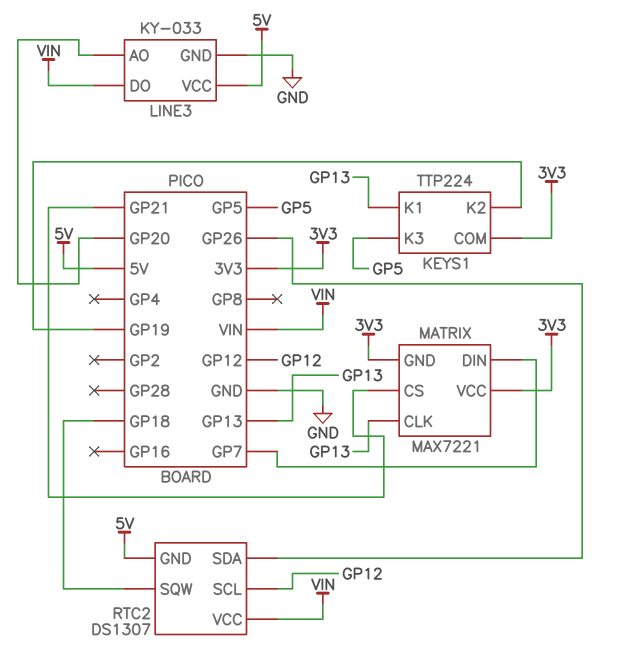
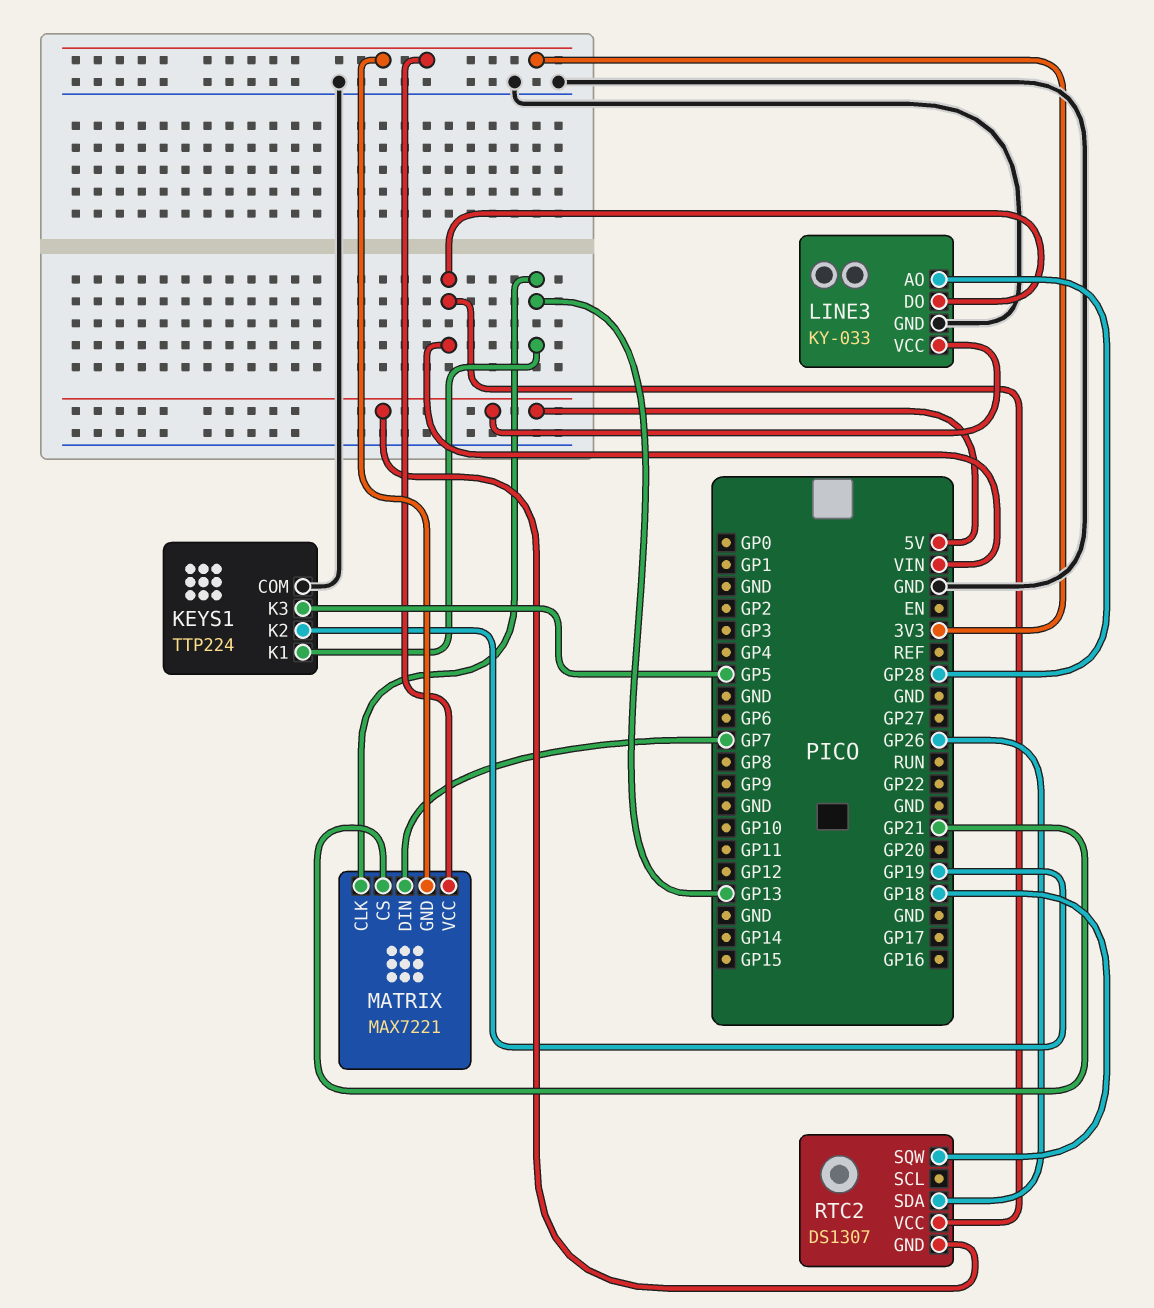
KEYS1 pin COM: 3V3 -> GND
LINE3 pin AO: GP20 -> GP28
RTC2 pin SCL: GP12 -> none

